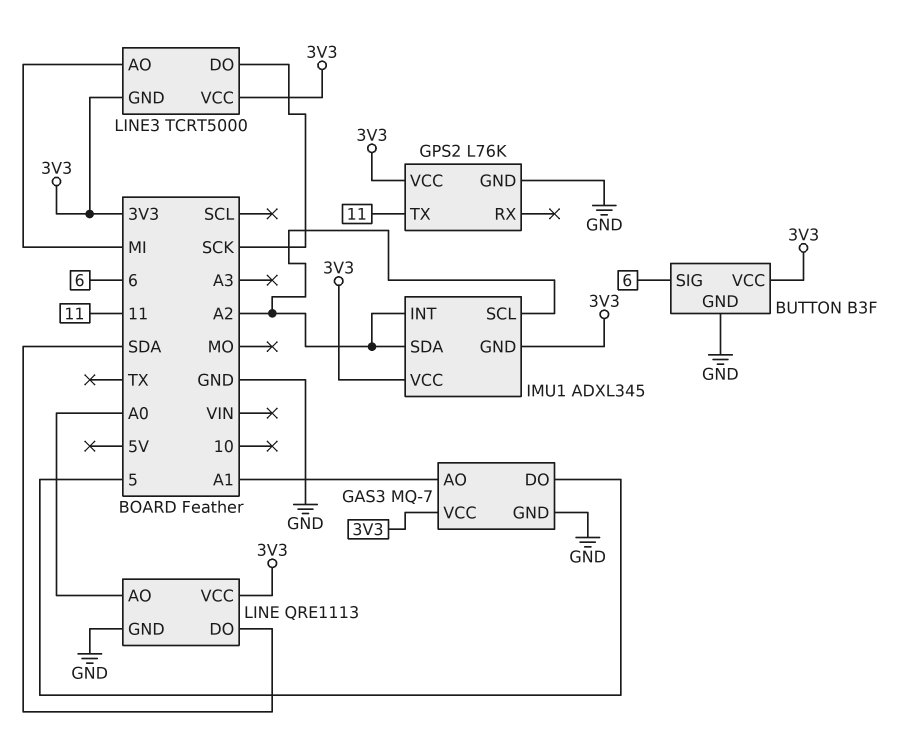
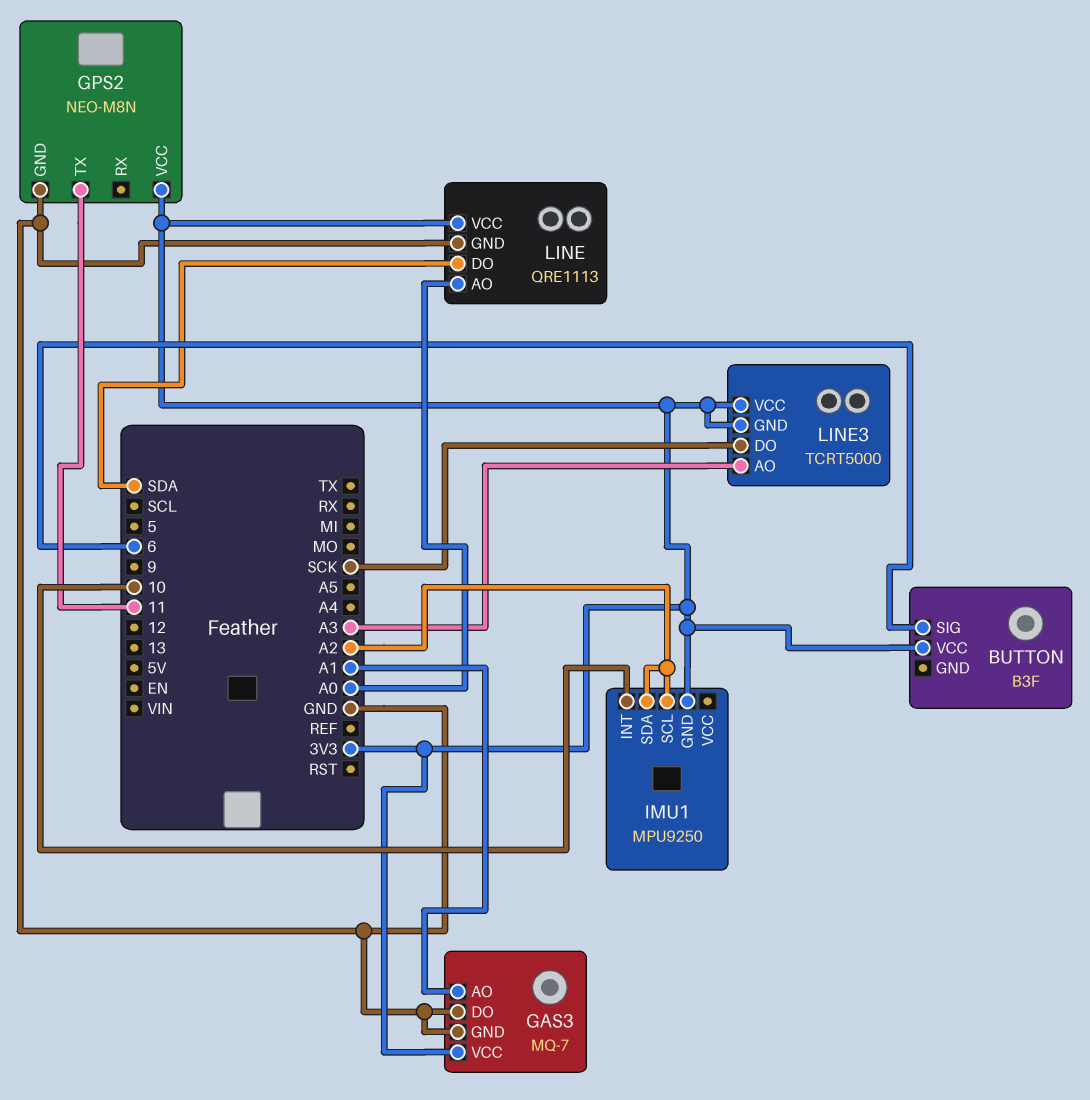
BUTTON pin GND: GND -> none
GAS3 pin DO: 5 -> GND
GPS2: L76K -> NEO-M8N
IMU1: ADXL345 -> MPU9250
IMU1 pin INT: A2 -> 10
IMU1 pin VCC: 3V3 -> none
LINE3 pin AO: MI -> A3

